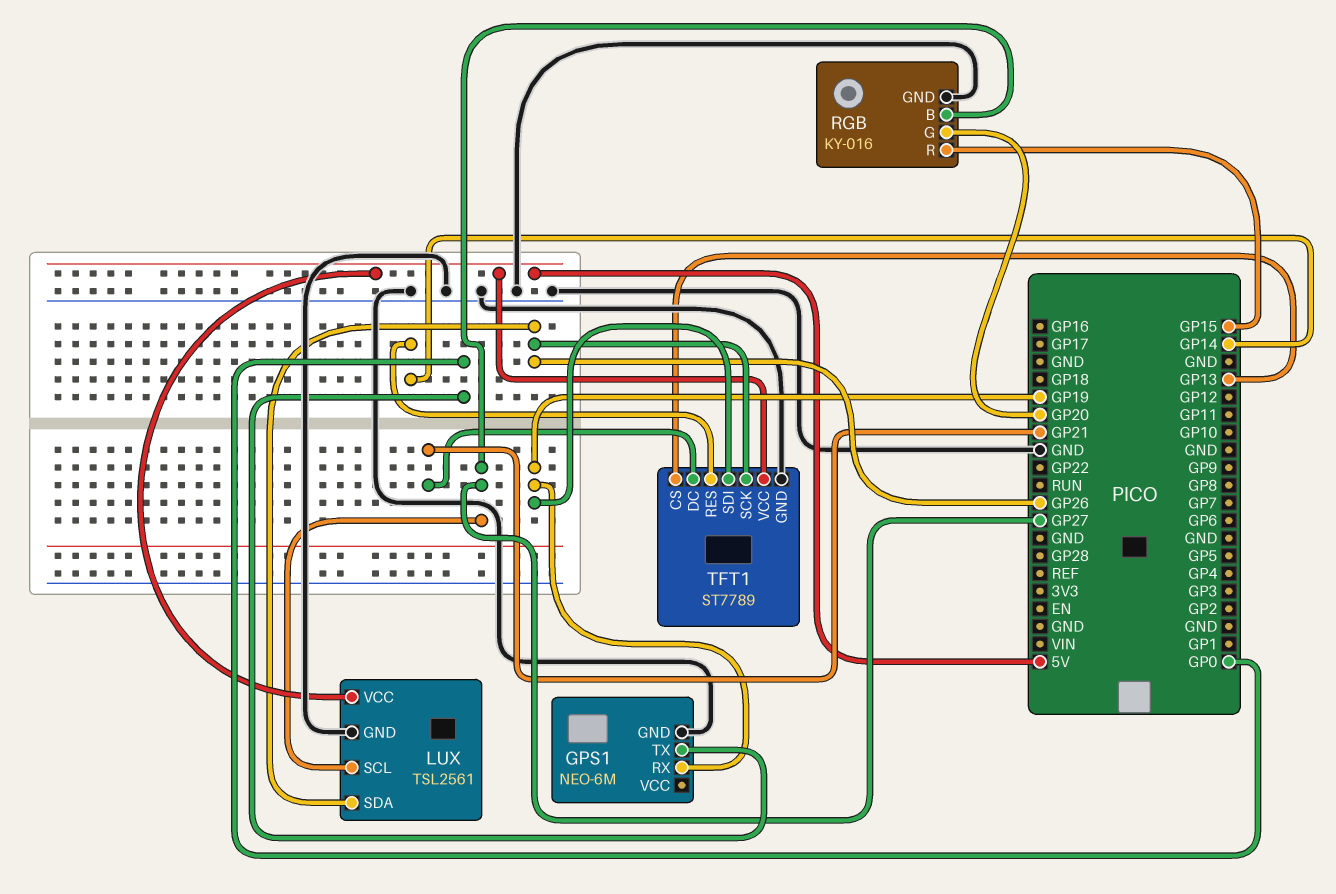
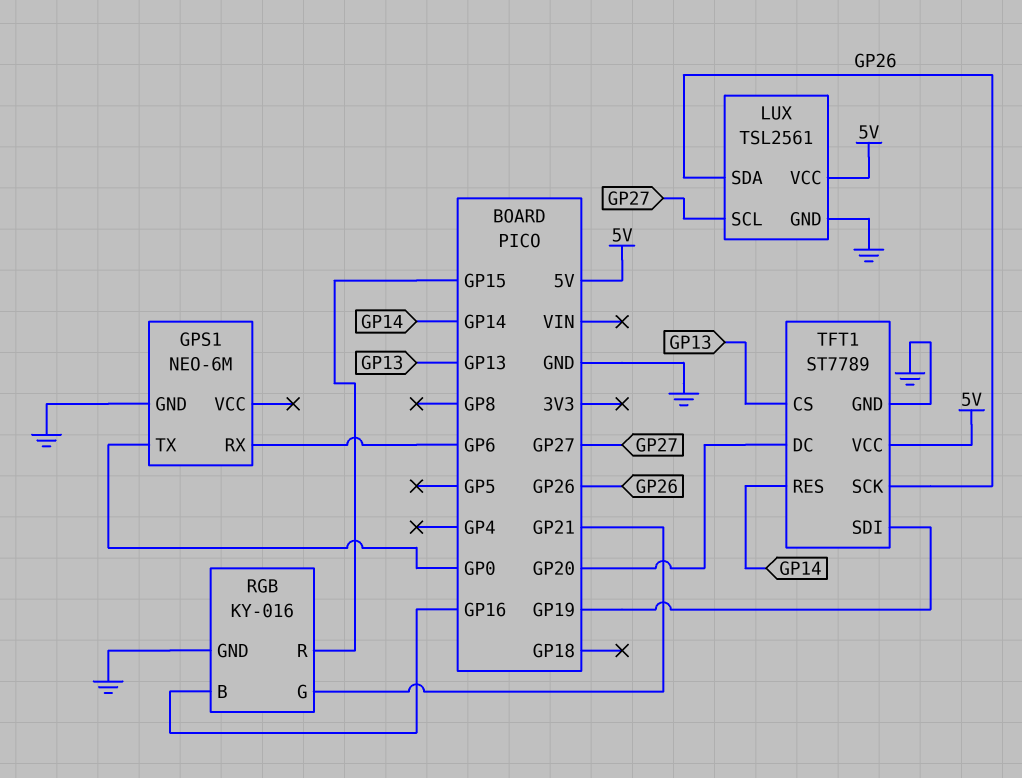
GPS1 pin RX: GP19 -> GP6
RGB pin B: GP27 -> GP16
RGB pin G: GP20 -> GP21
TFT1 pin DC: GP21 -> GP20

